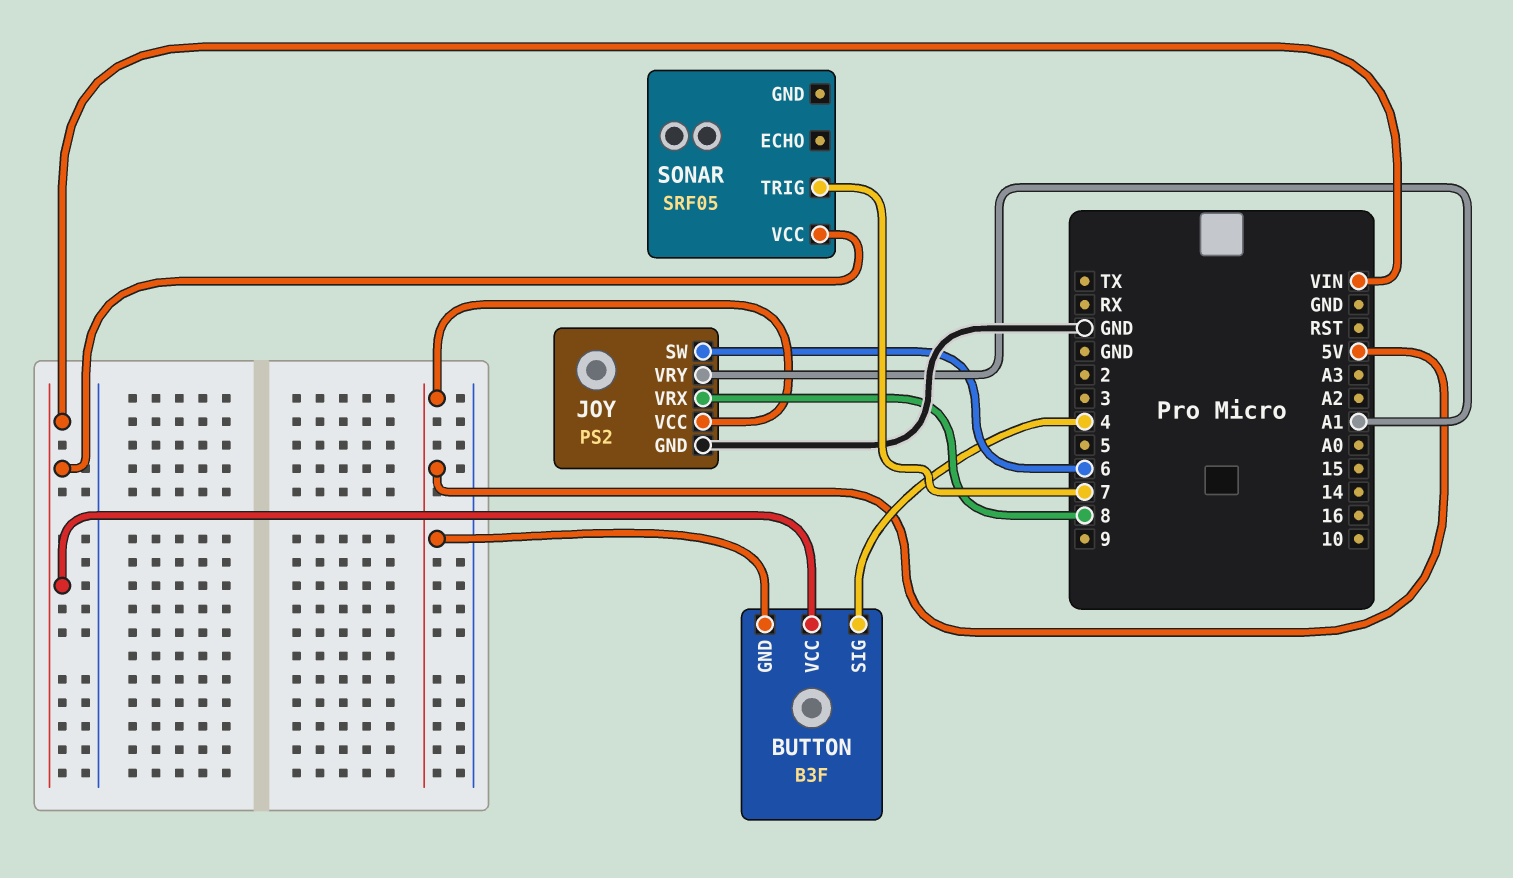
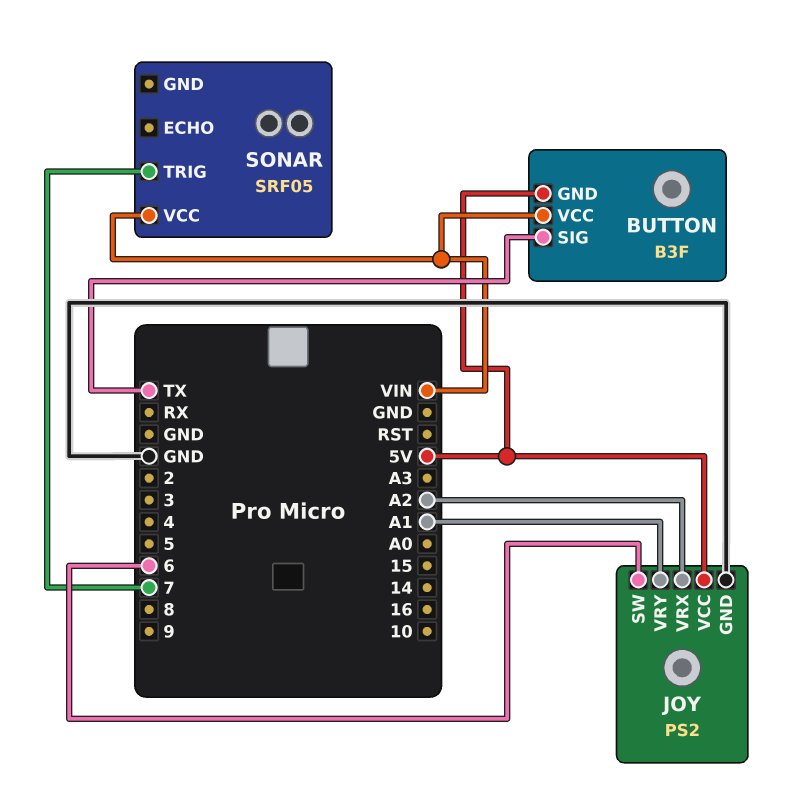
BUTTON pin SIG: 4 -> TX
JOY pin VRX: 8 -> A2

